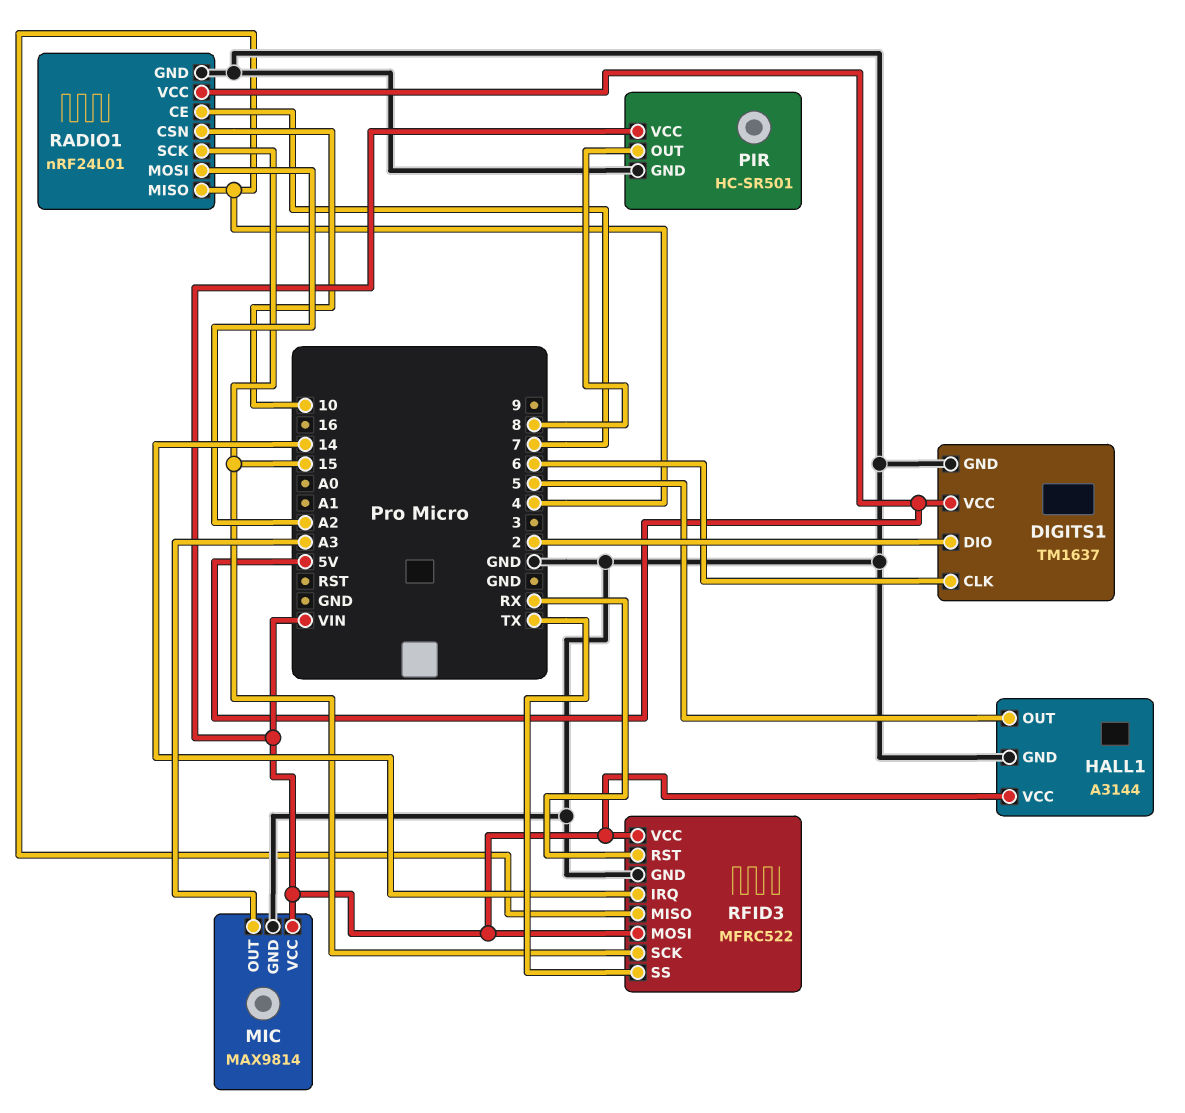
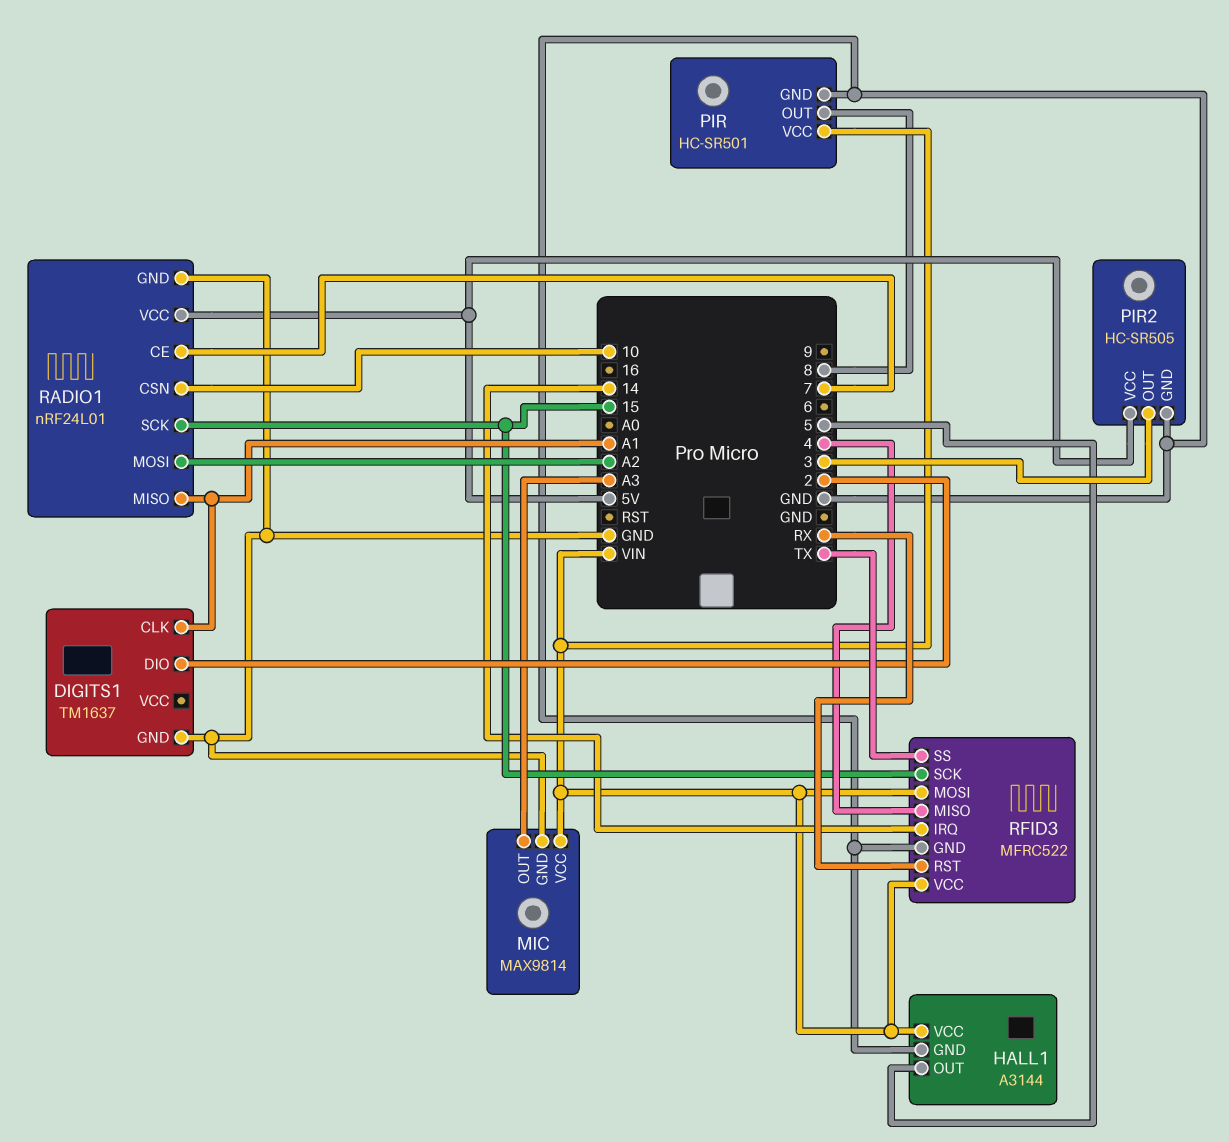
DIGITS1 pin CLK: 6 -> A1
DIGITS1 pin VCC: 5V -> none
PIR2: none -> HC-SR505
PIR2 pin GND: none -> GND
PIR2 pin OUT: none -> 3
PIR2 pin VCC: none -> 5V
RADIO1 pin MISO: 4 -> A1

